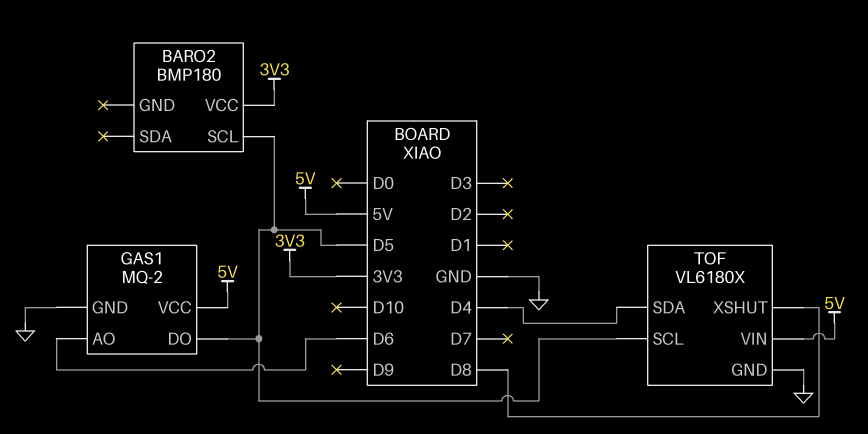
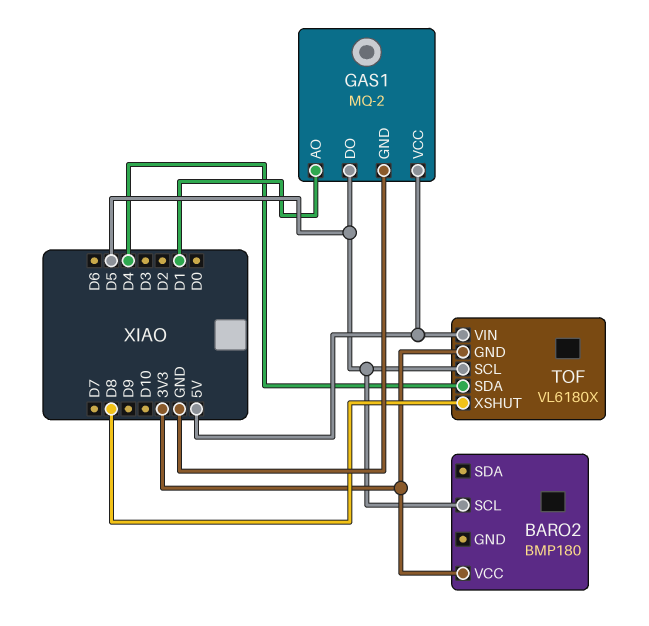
GAS1 pin AO: D6 -> D1
TOF pin GND: GND -> 3V3

